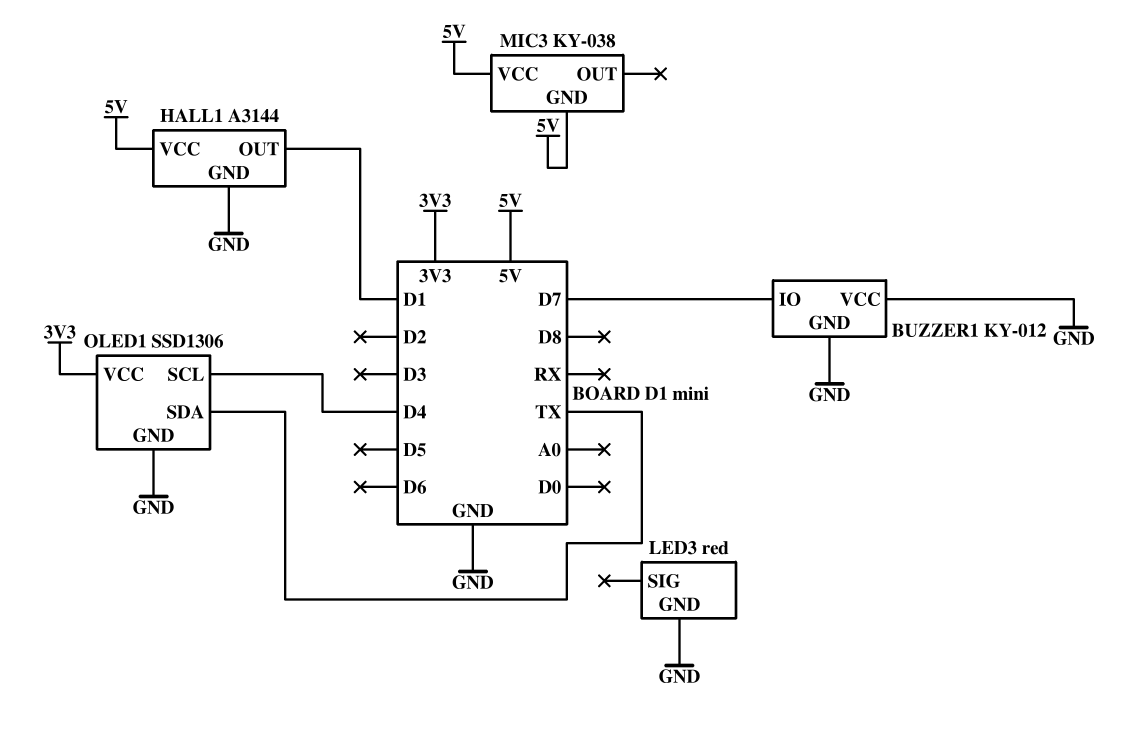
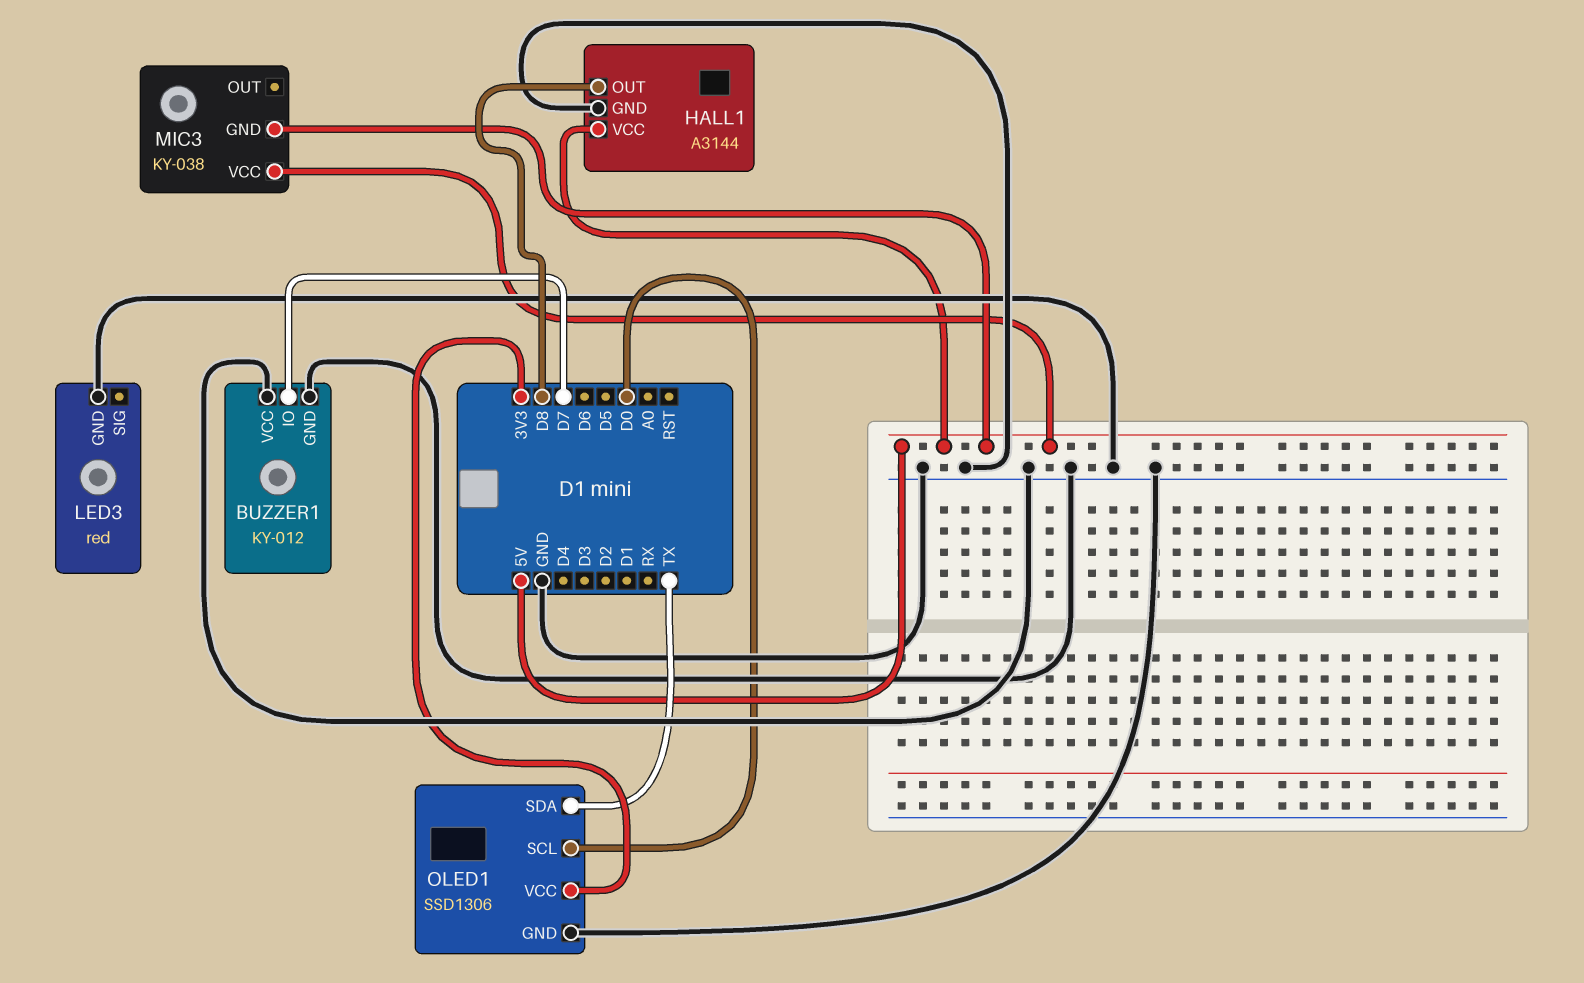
HALL1 pin OUT: D1 -> D8
OLED1 pin SCL: D4 -> D0

